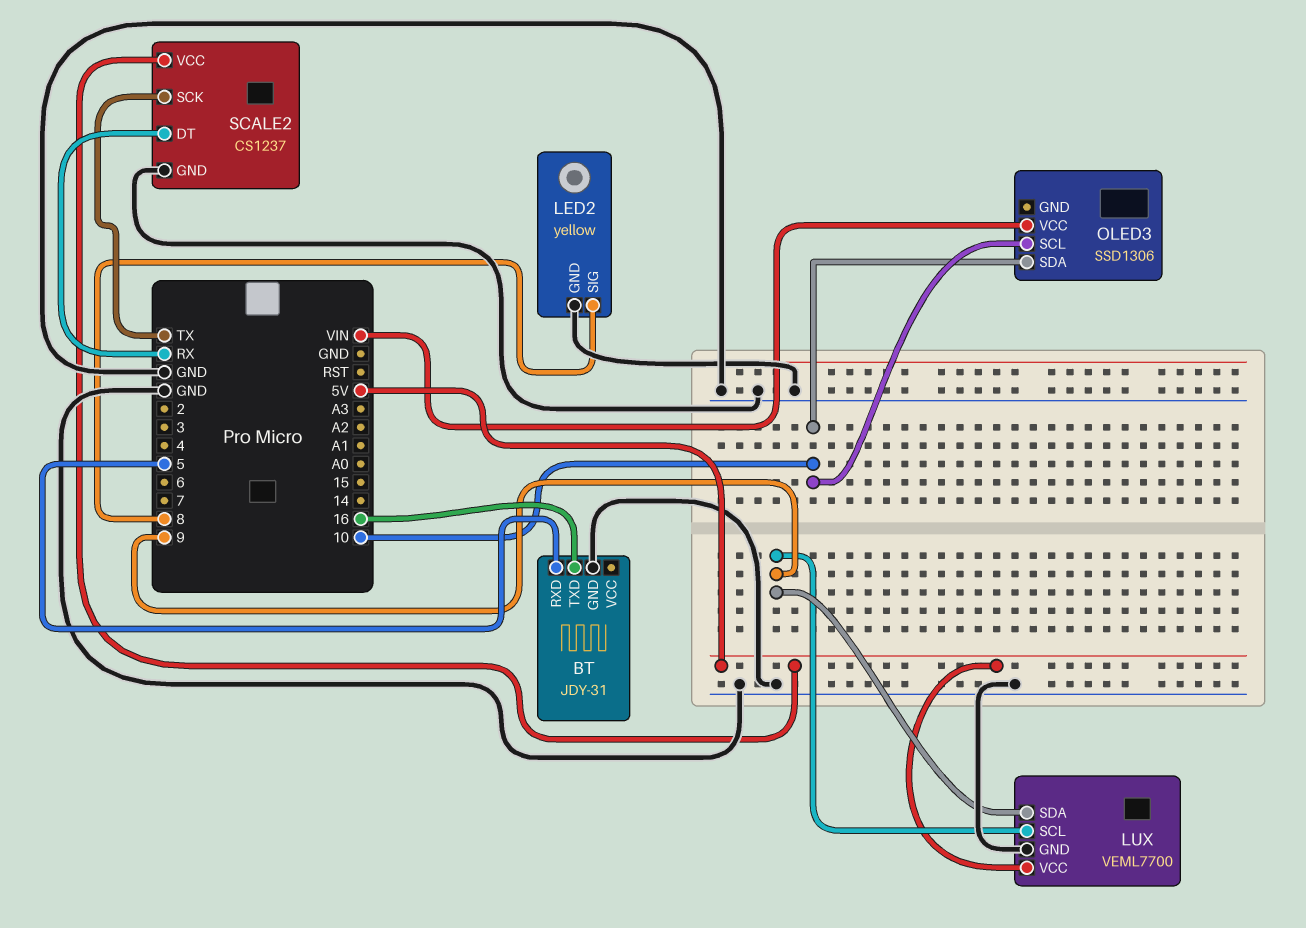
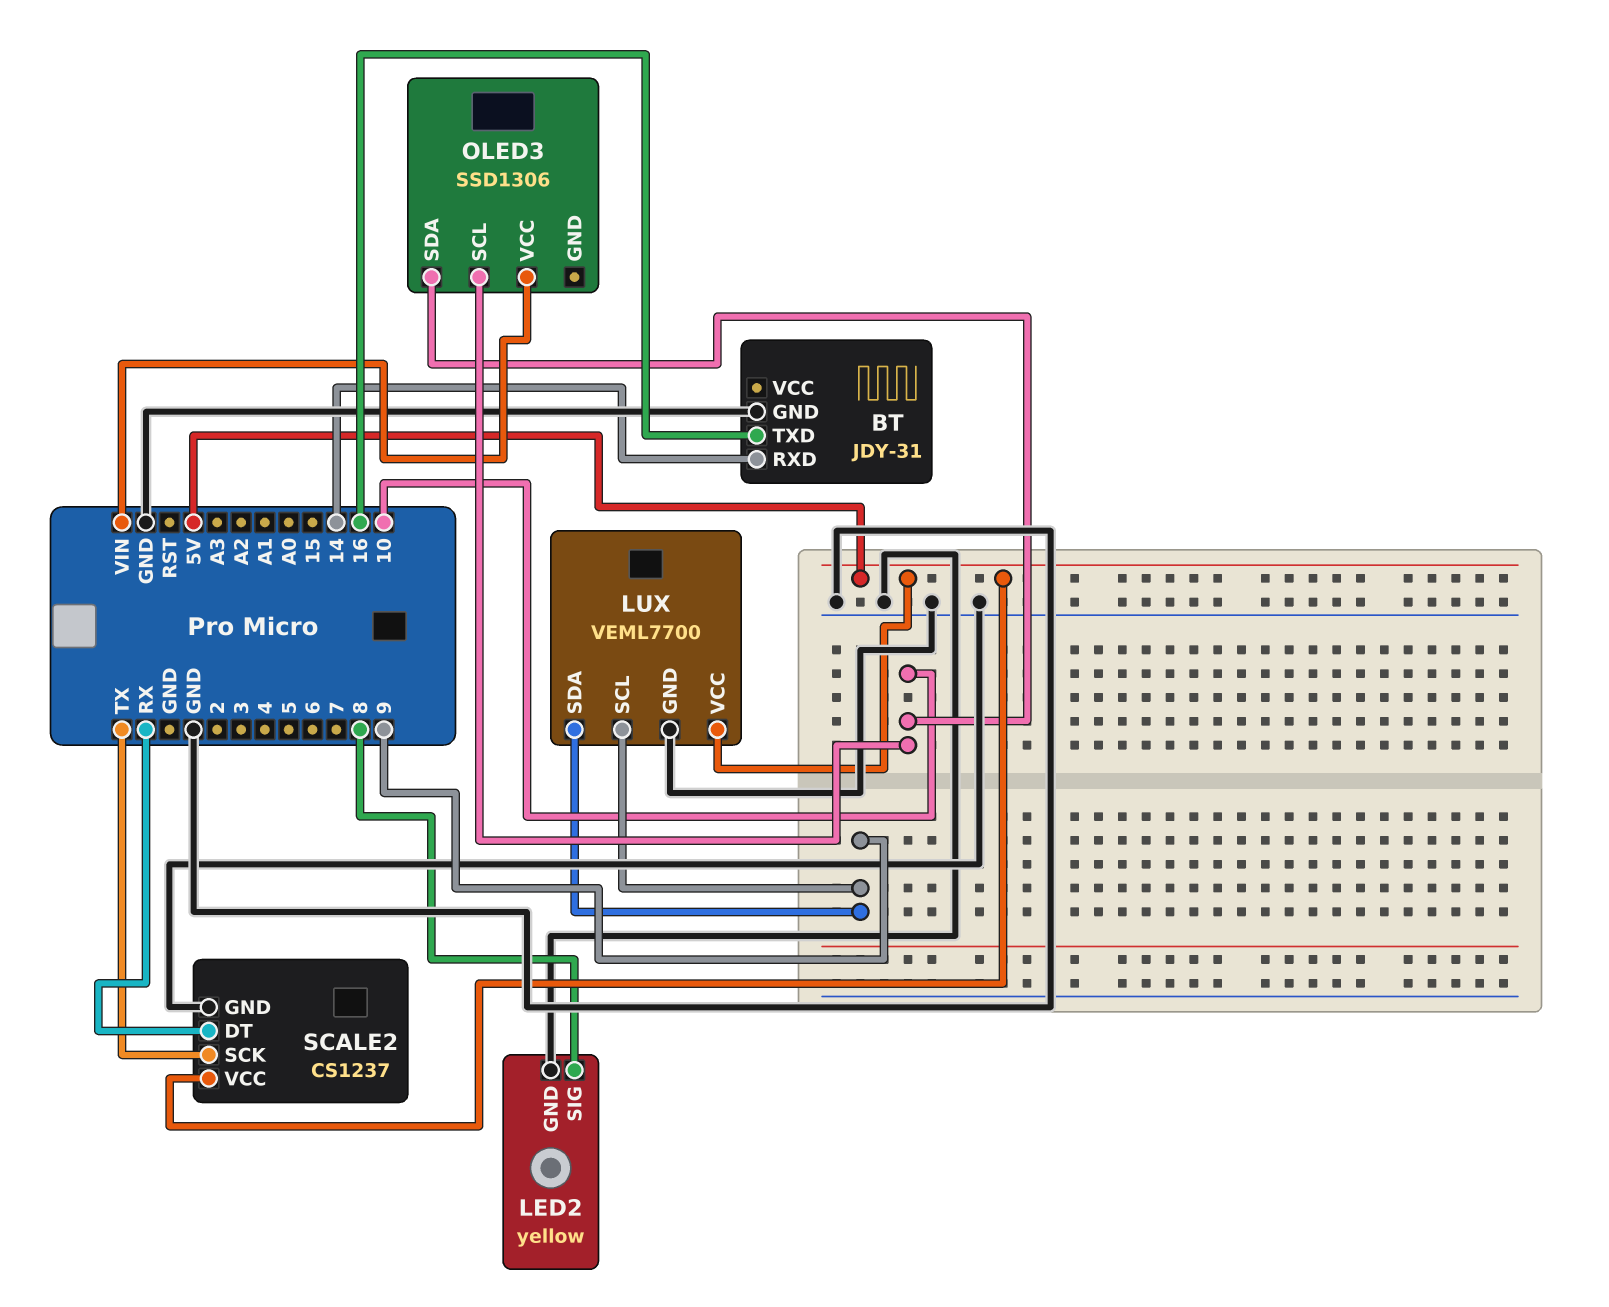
BT pin RXD: 5 -> 14

